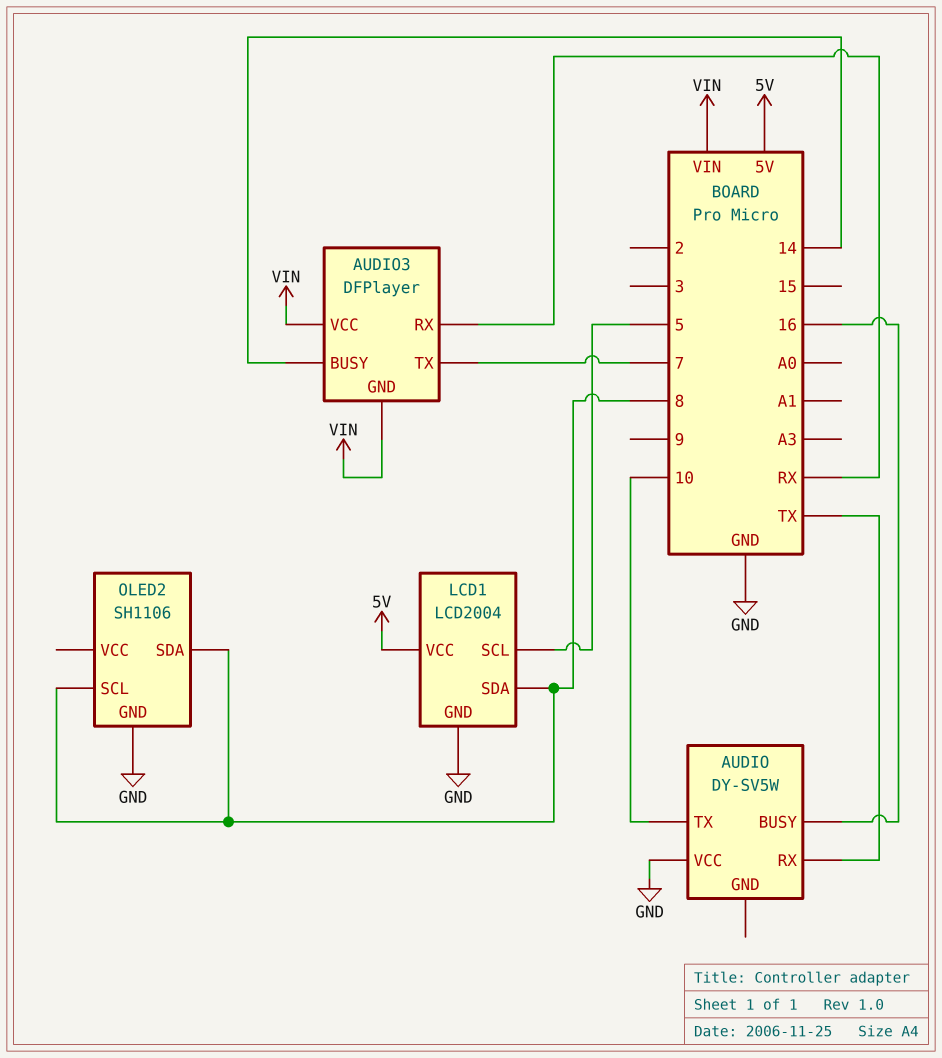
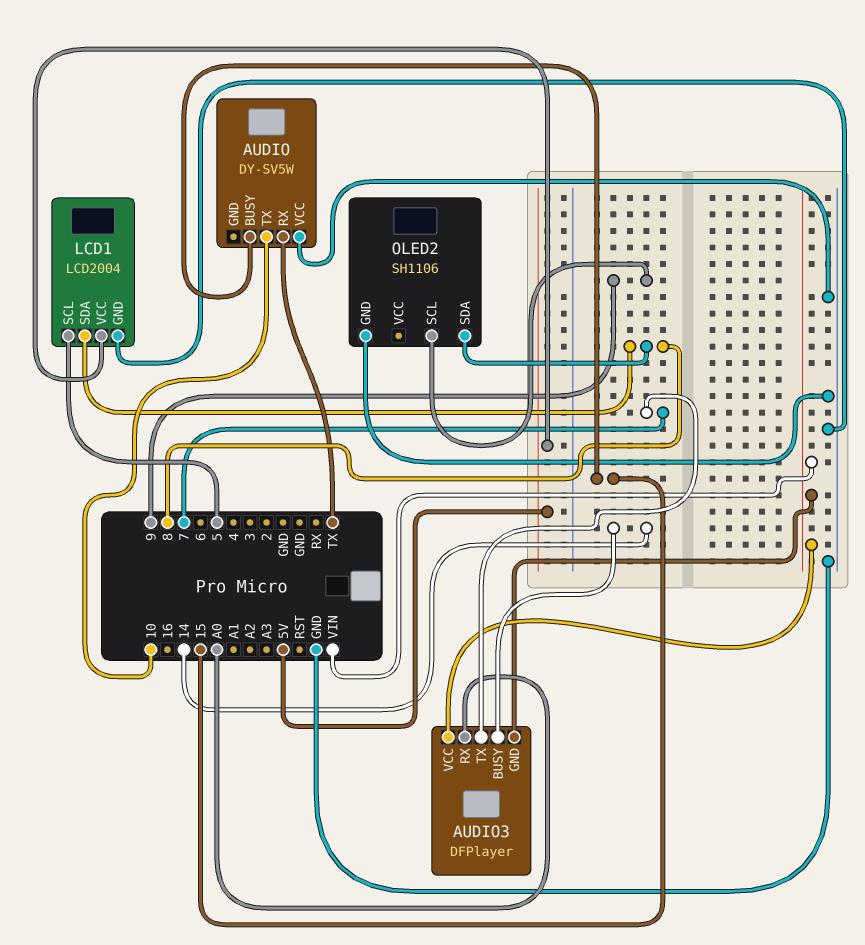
AUDIO pin BUSY: 16 -> 15
AUDIO3 pin RX: RX -> A0
OLED2 pin SCL: 8 -> 9

